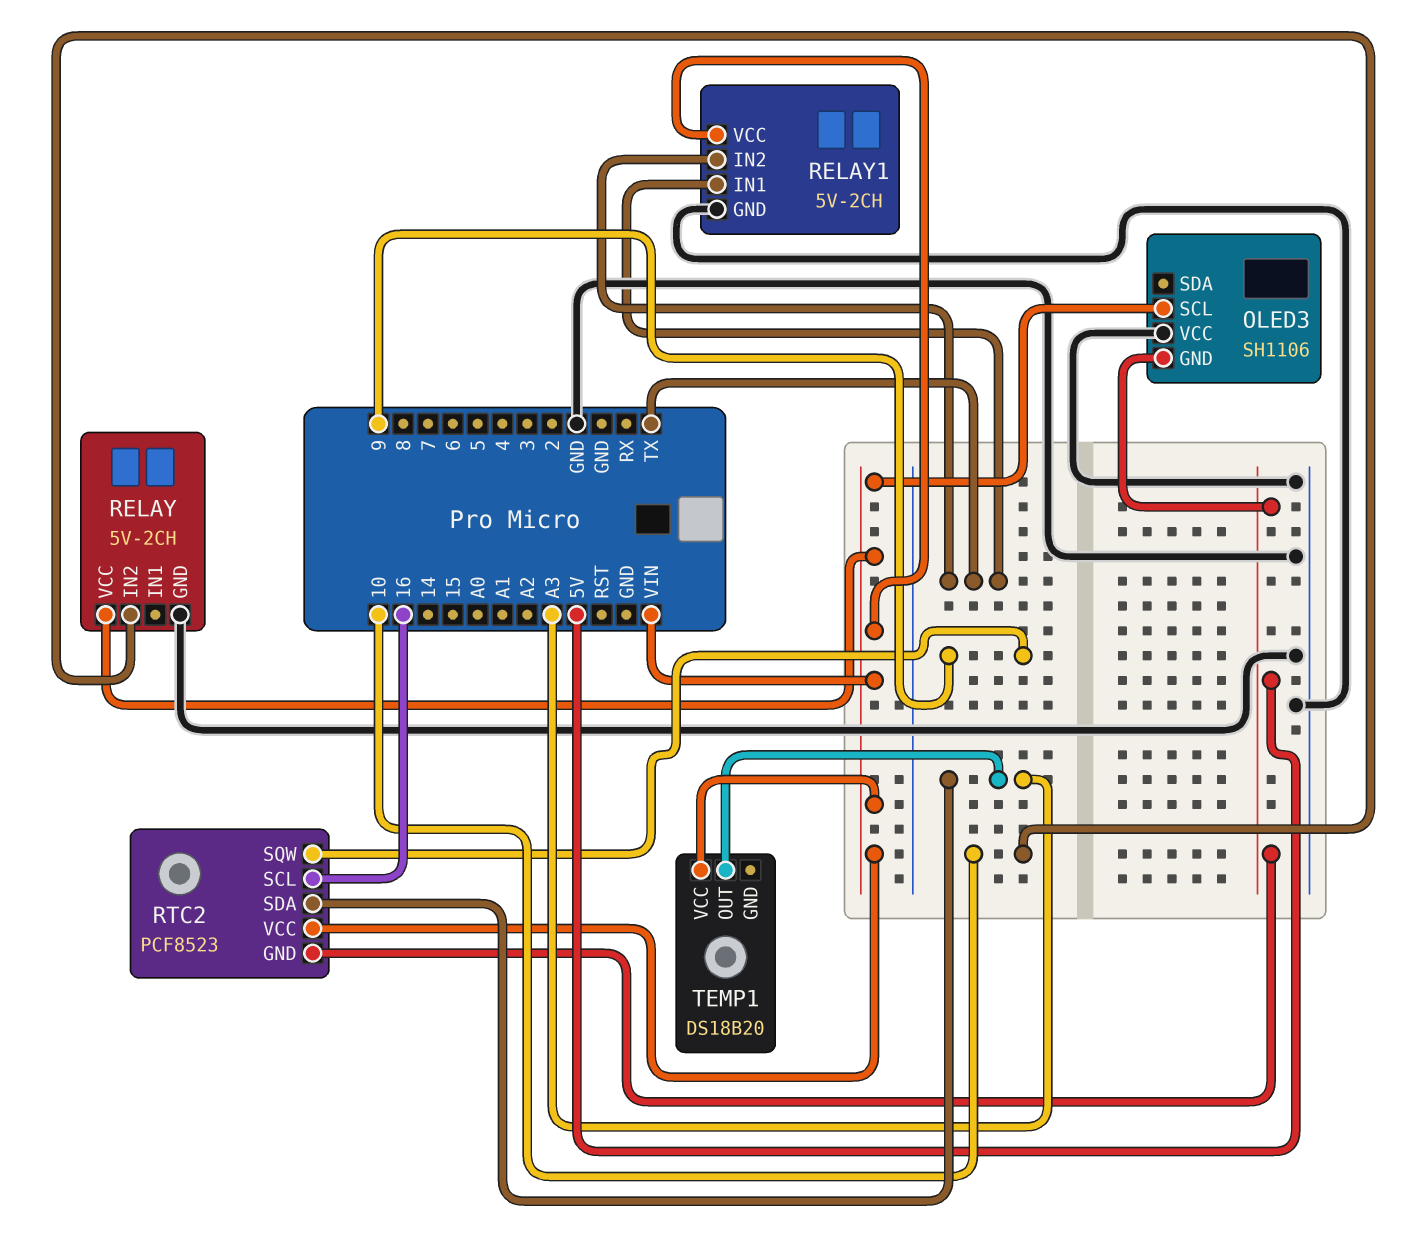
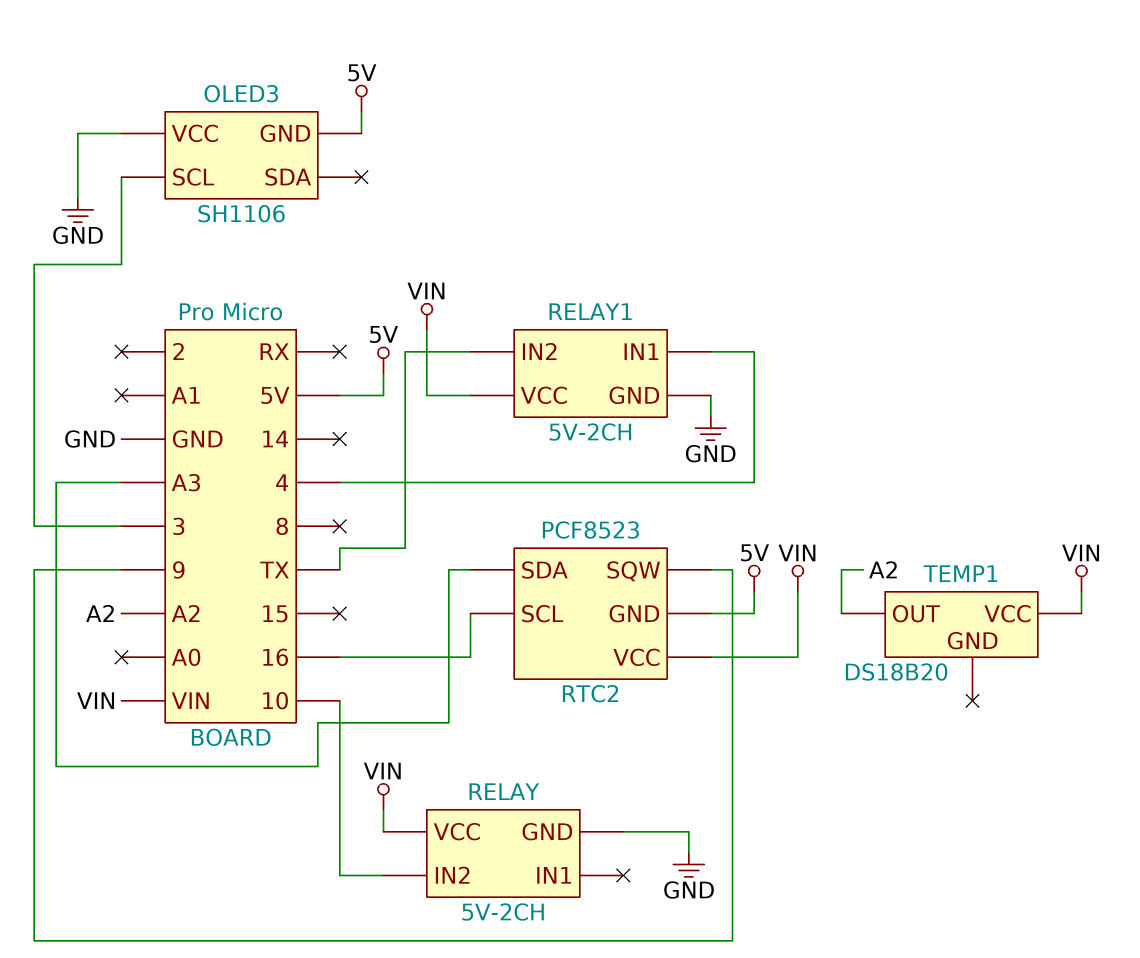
OLED3 pin SCL: VIN -> 3
RELAY1 pin IN1: TX -> 4
TEMP1 pin OUT: A3 -> A2

